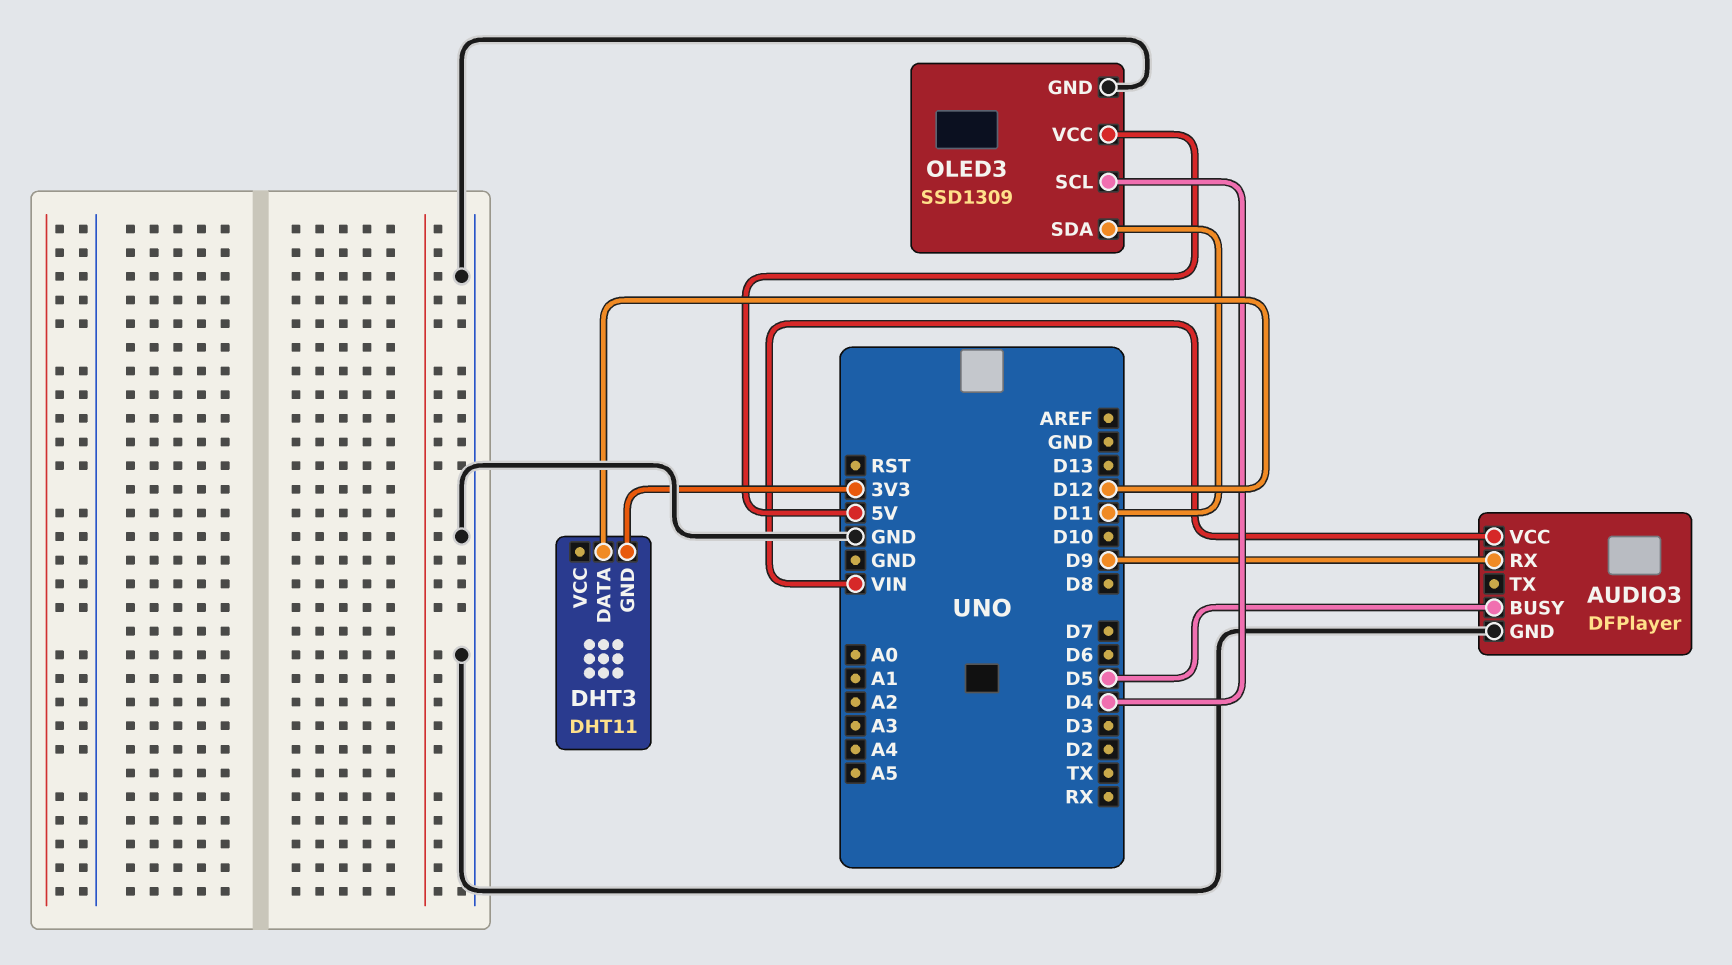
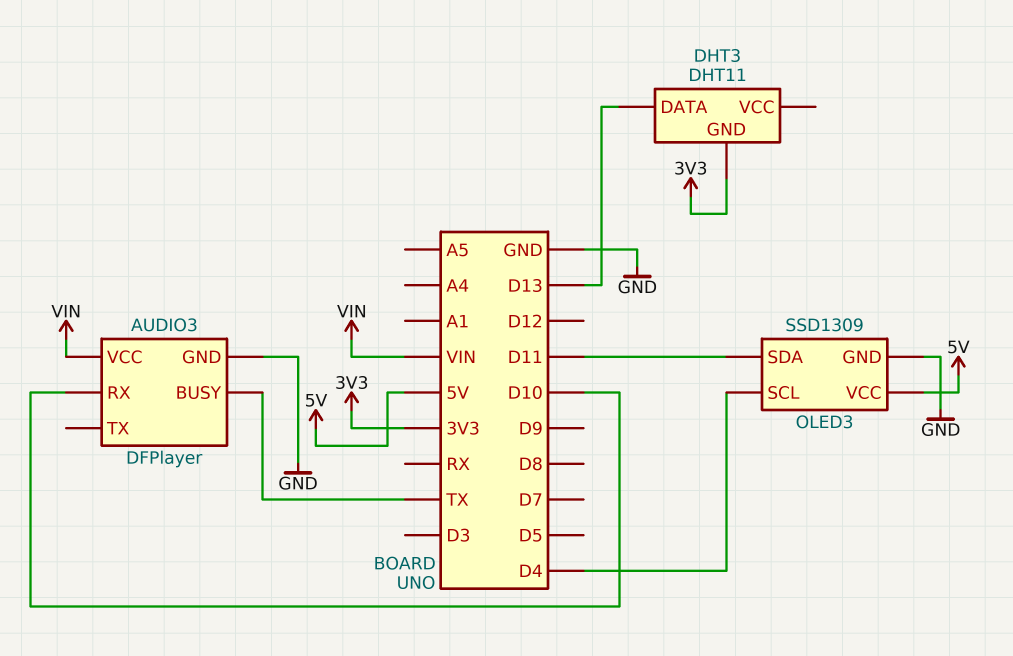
AUDIO3 pin BUSY: D5 -> TX
AUDIO3 pin RX: D9 -> D10
DHT3 pin DATA: D12 -> D13

